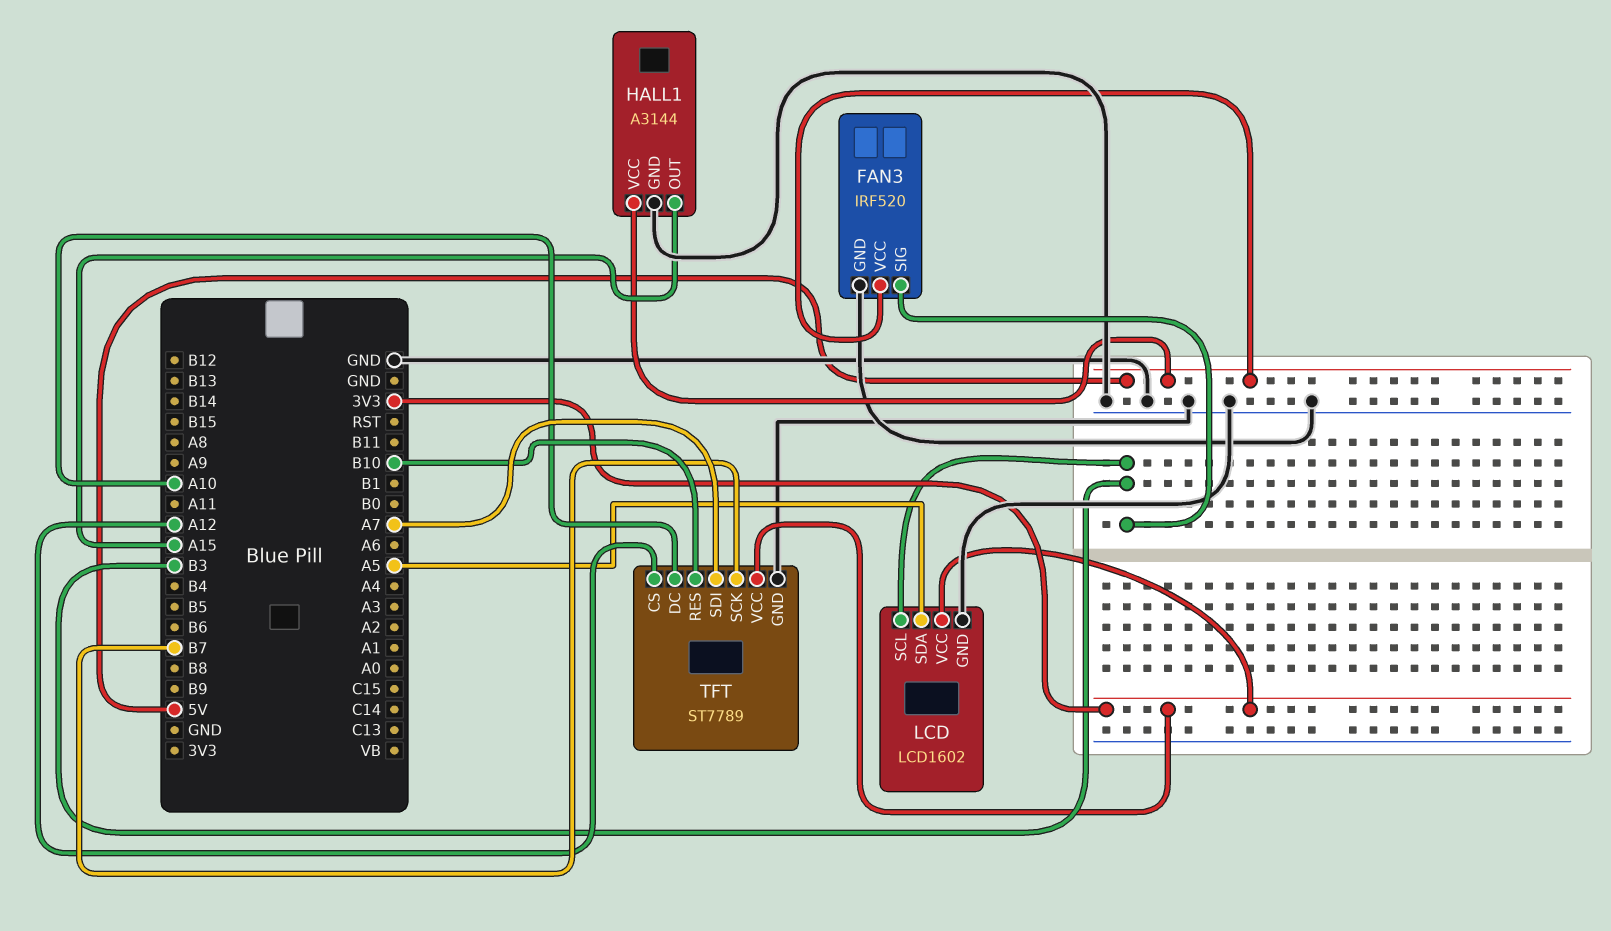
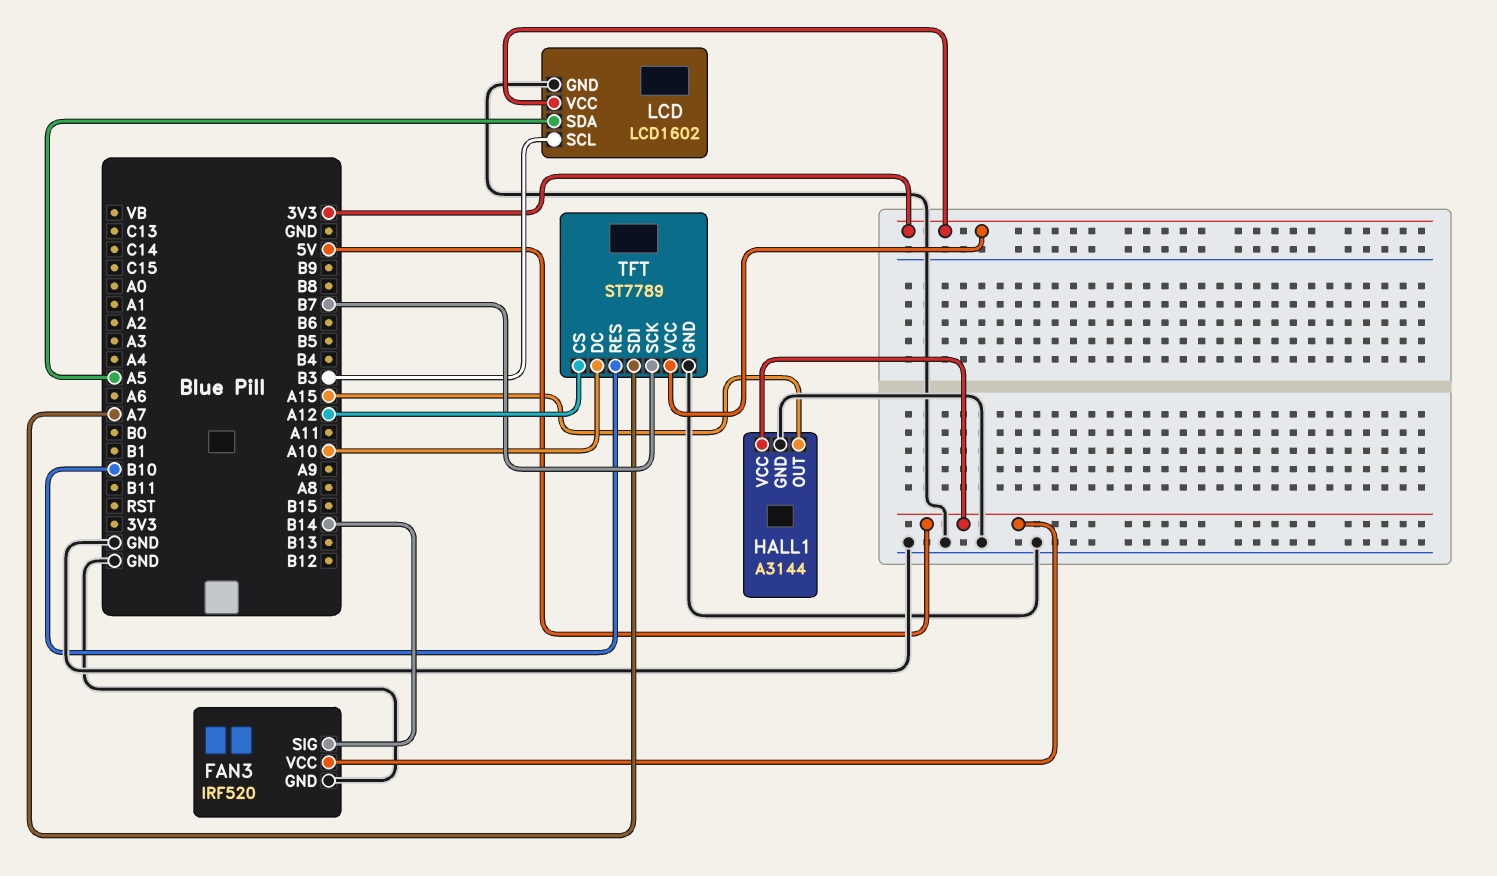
FAN3 pin SIG: B3 -> B14

